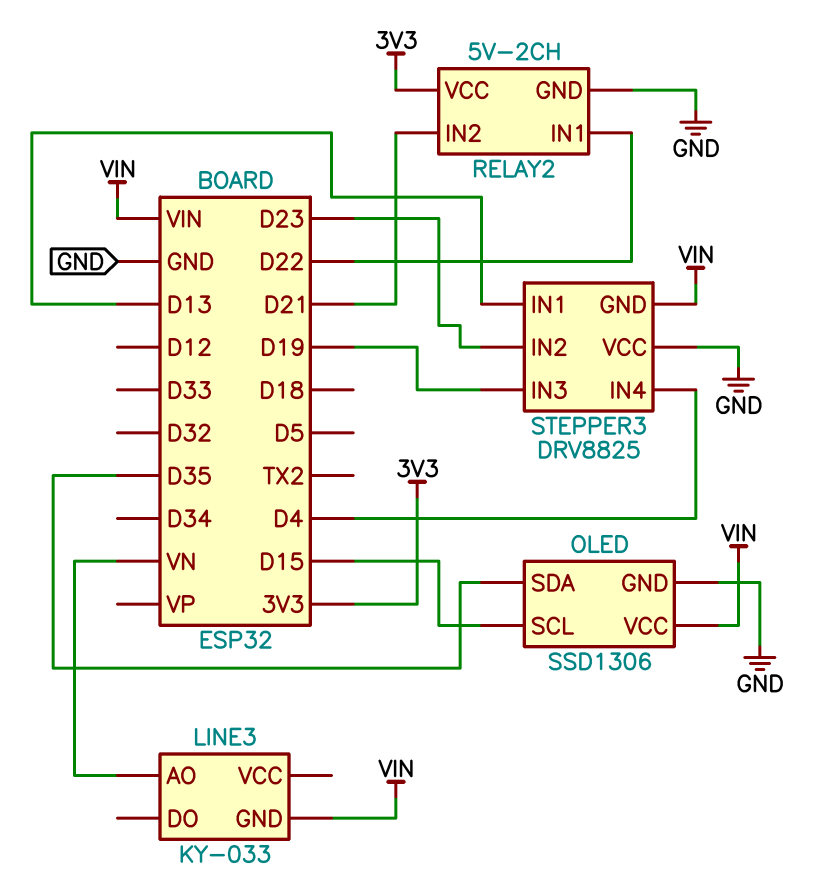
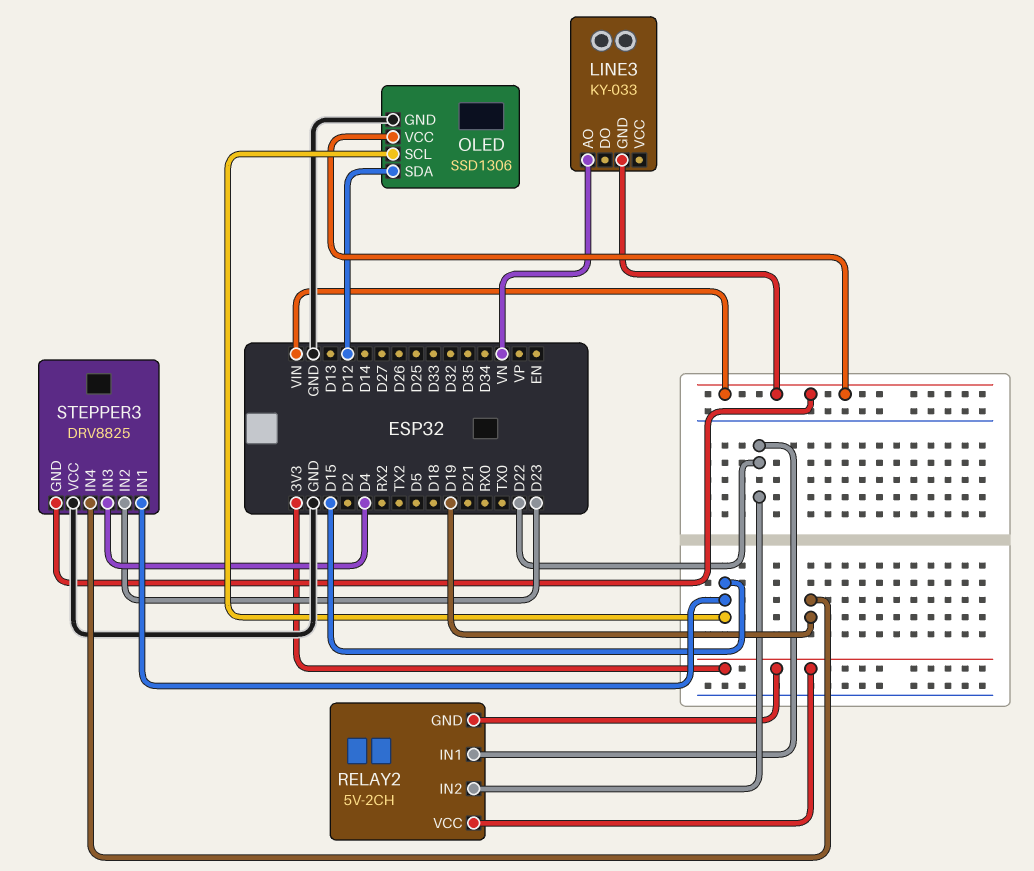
OLED pin SDA: D35 -> D12
RELAY2 pin GND: GND -> 3V3
RELAY2 pin IN2: D21 -> D22
STEPPER3 pin IN1: D13 -> D15
STEPPER3 pin IN3: D19 -> D4
STEPPER3 pin IN4: D4 -> D19

